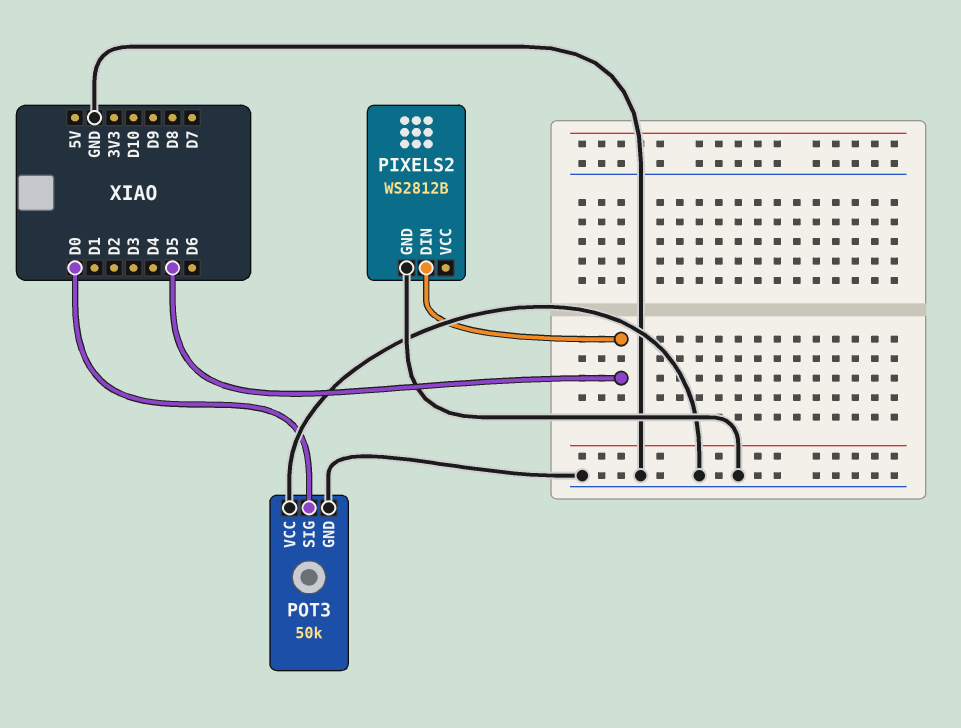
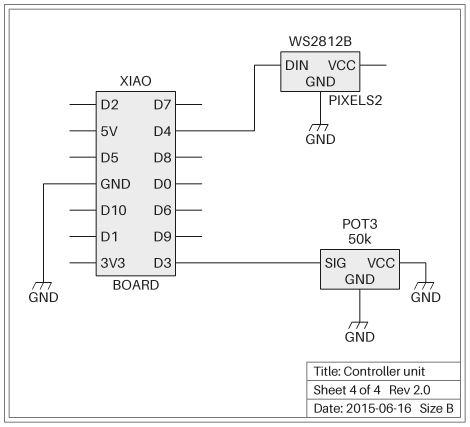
PIXELS2 pin DIN: D5 -> D4
POT3 pin SIG: D0 -> D3

